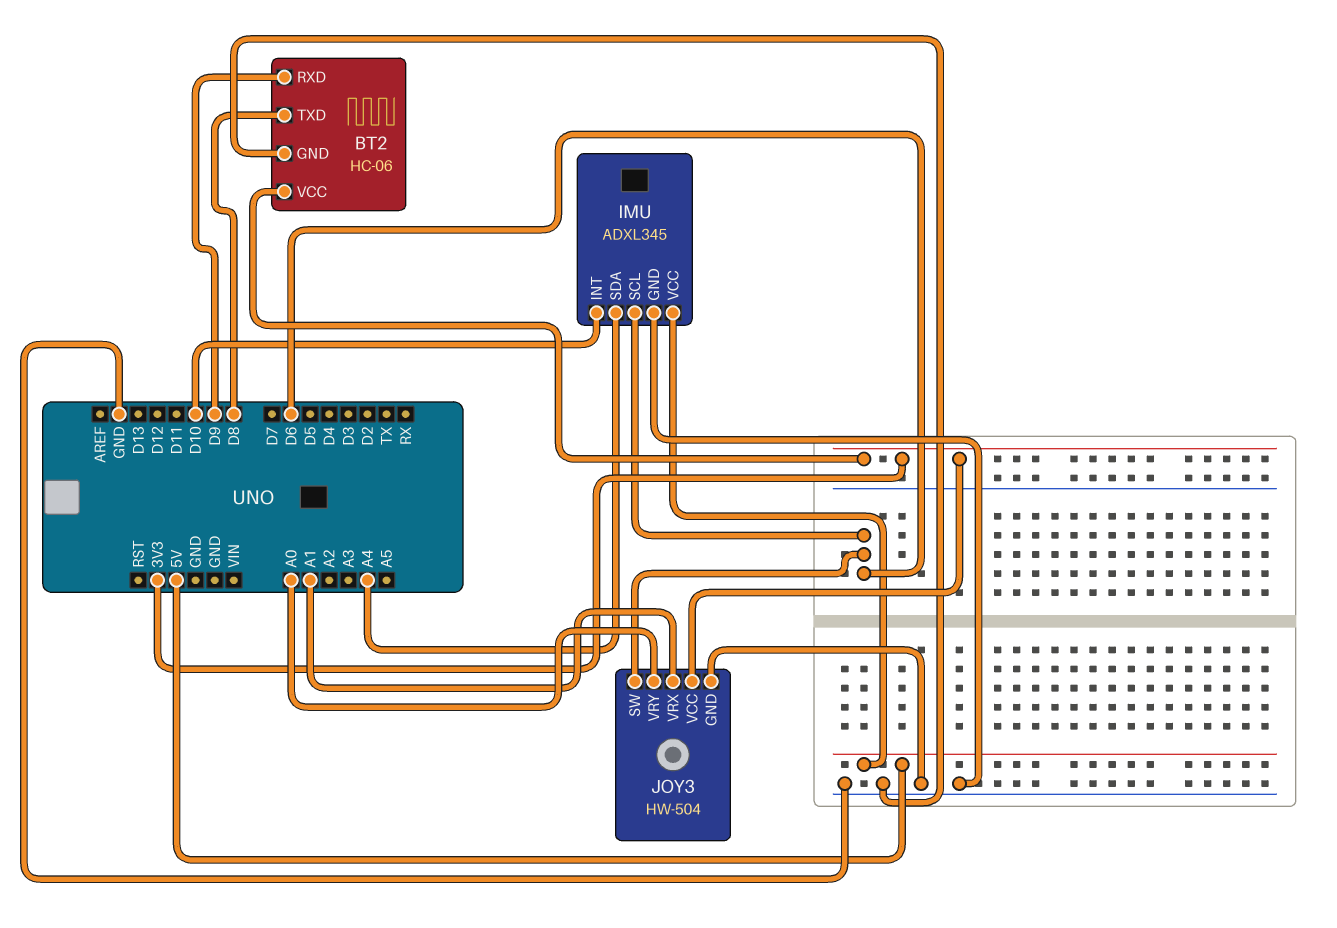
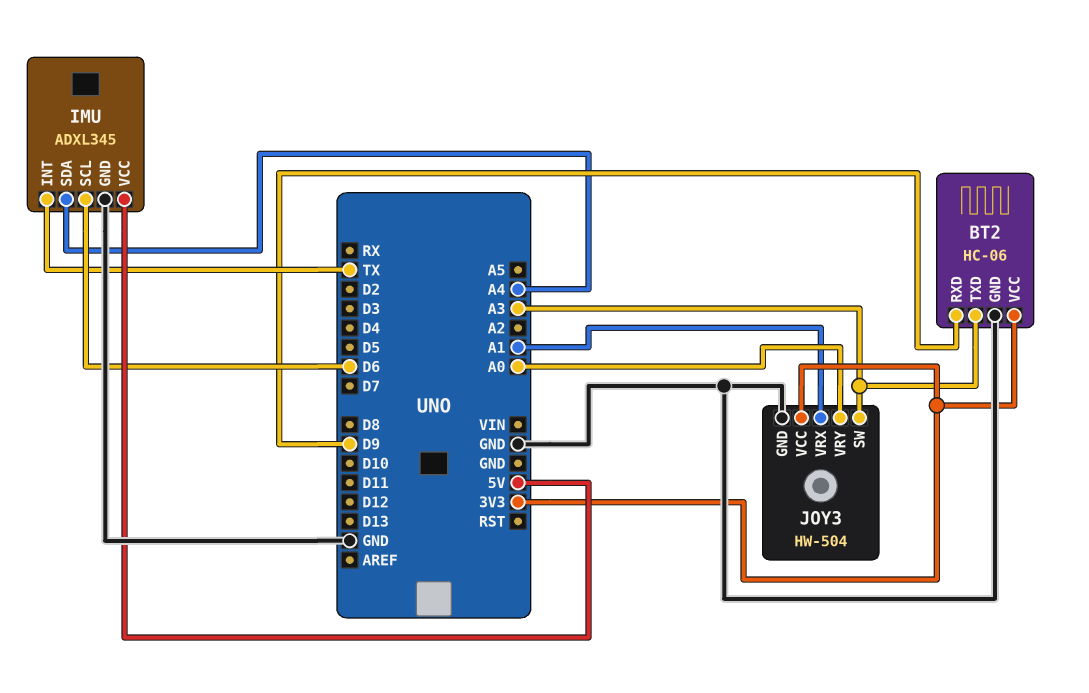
BT2 pin TXD: D8 -> A3
IMU pin INT: D10 -> TX
JOY3 pin SW: D6 -> A3

